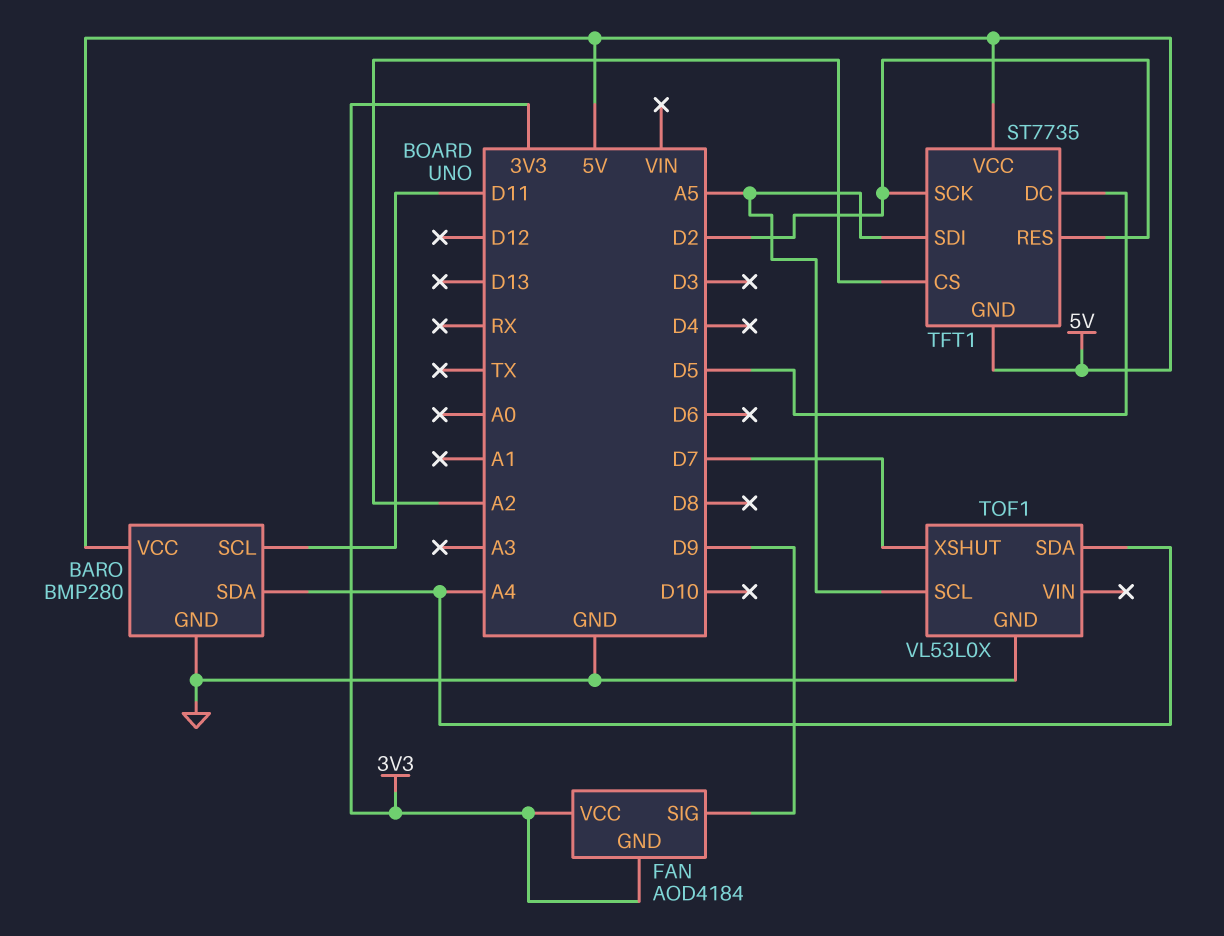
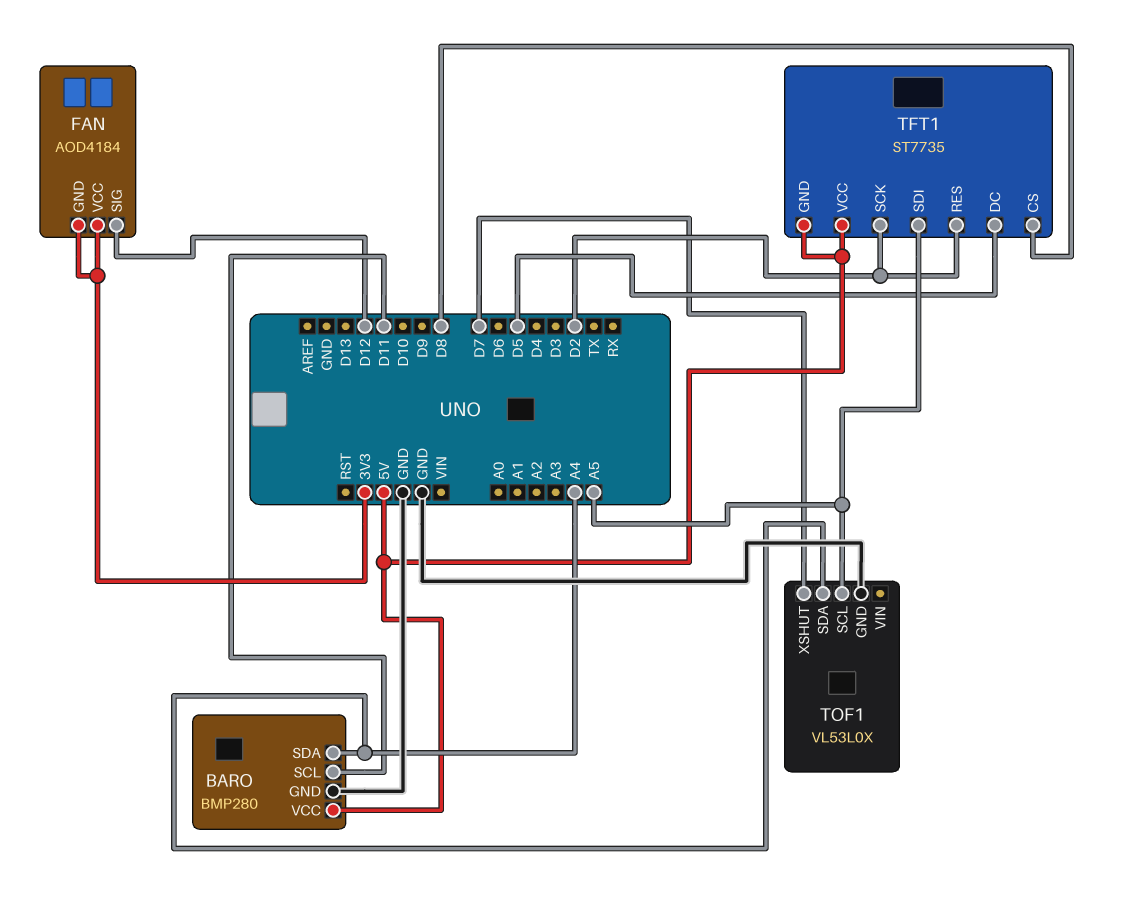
FAN pin SIG: D9 -> D12
TFT1 pin CS: A2 -> D8

